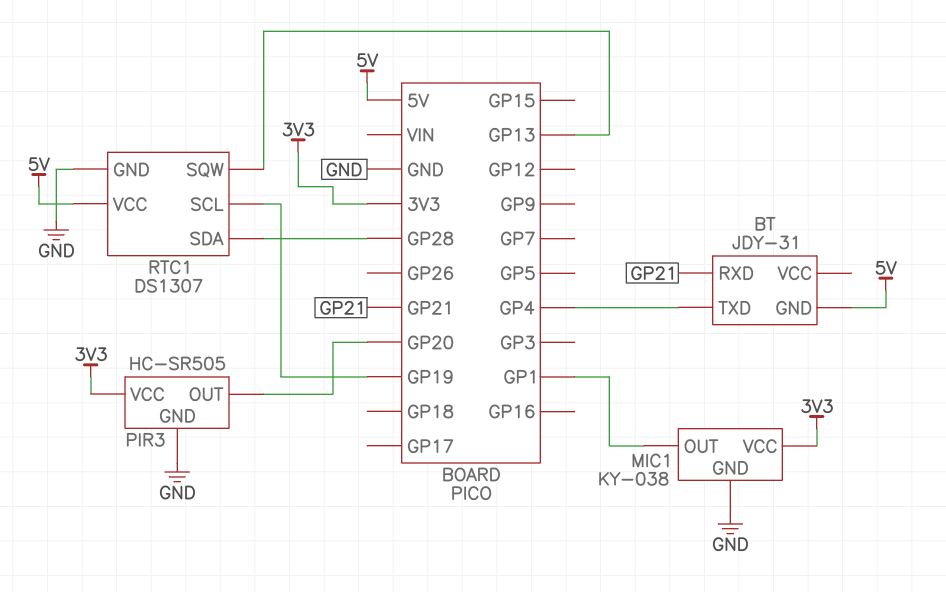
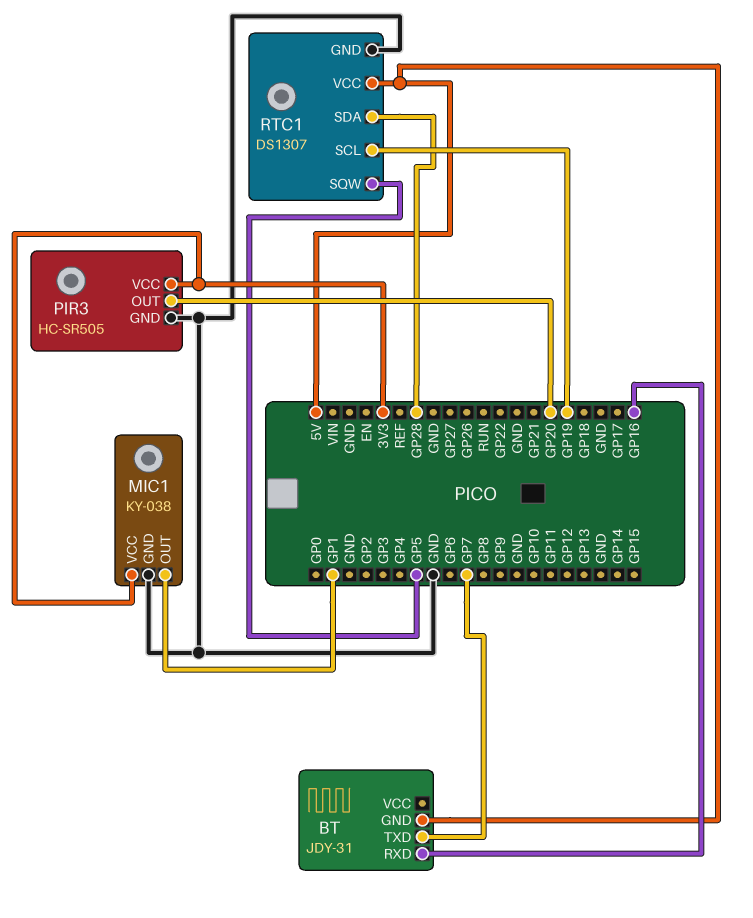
BT pin RXD: GP21 -> GP16
BT pin TXD: GP4 -> GP7
RTC1 pin SQW: GP13 -> GP5

